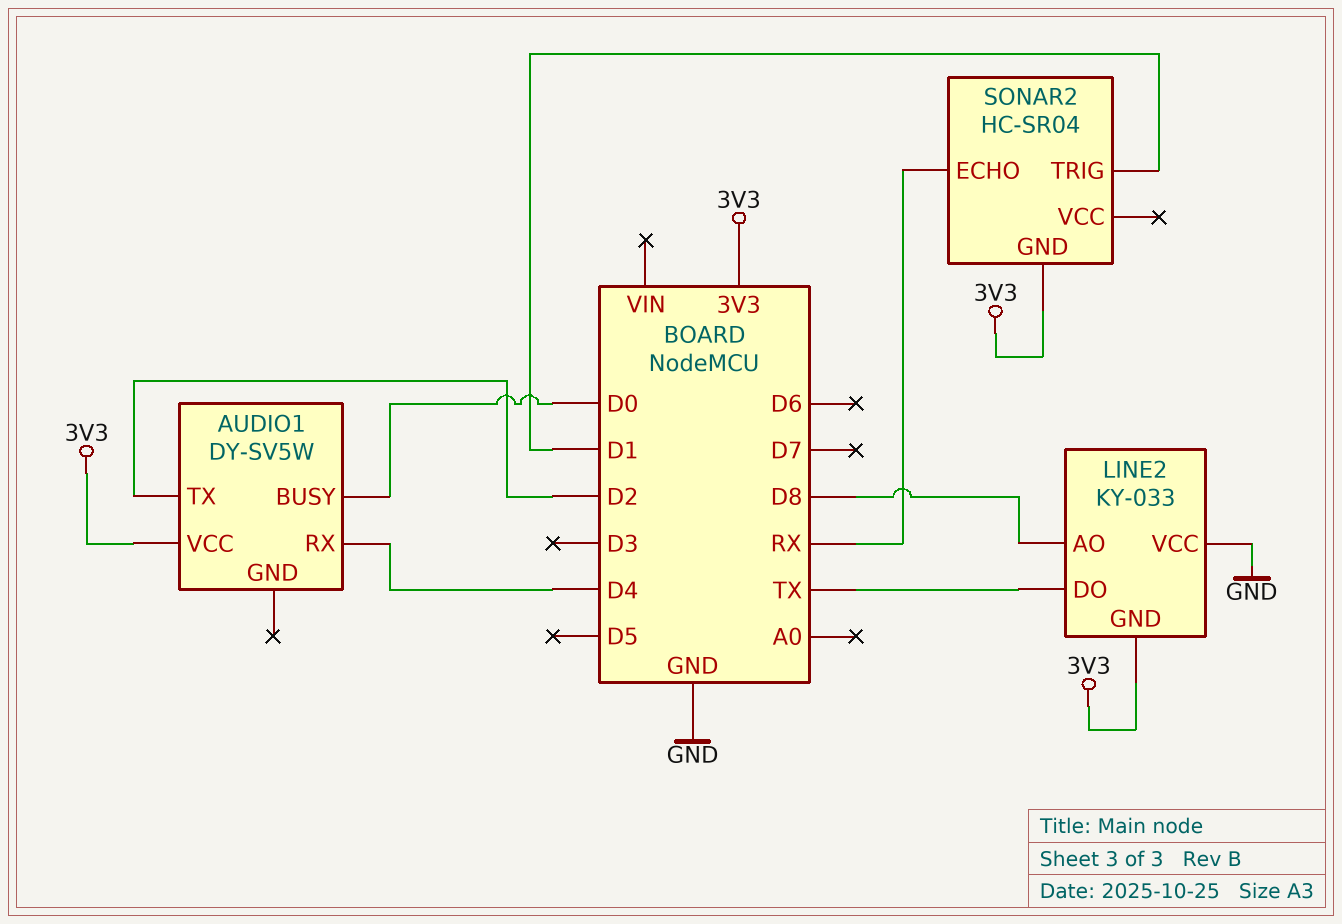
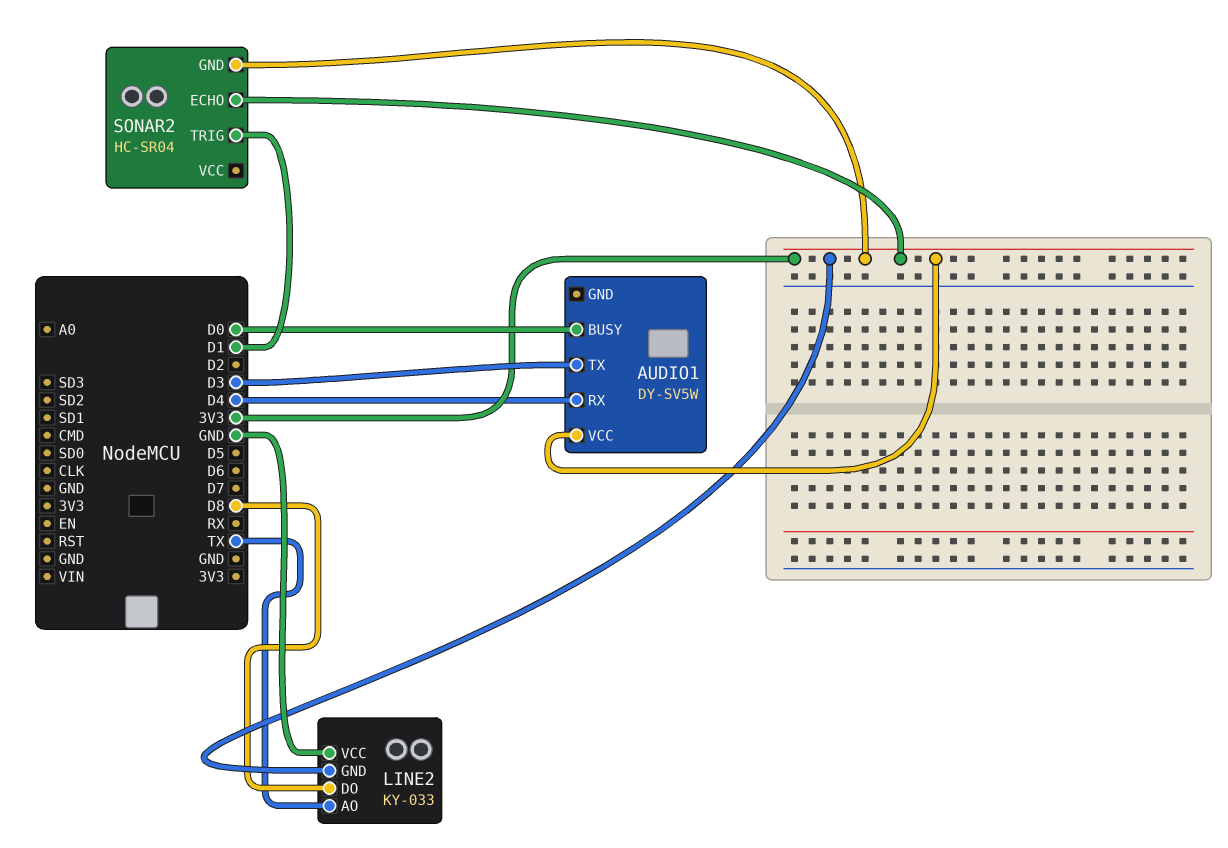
AUDIO1 pin TX: D2 -> D3
LINE2 pin AO: D8 -> TX
LINE2 pin DO: TX -> D8
SONAR2 pin ECHO: RX -> 3V3

